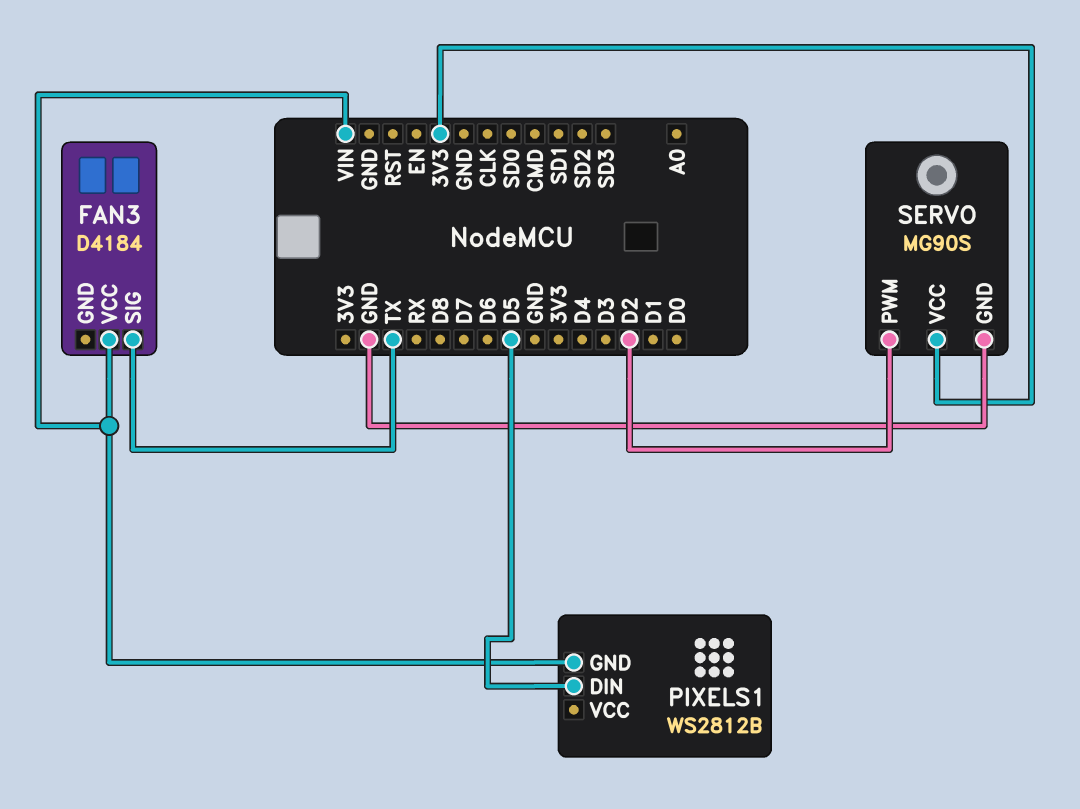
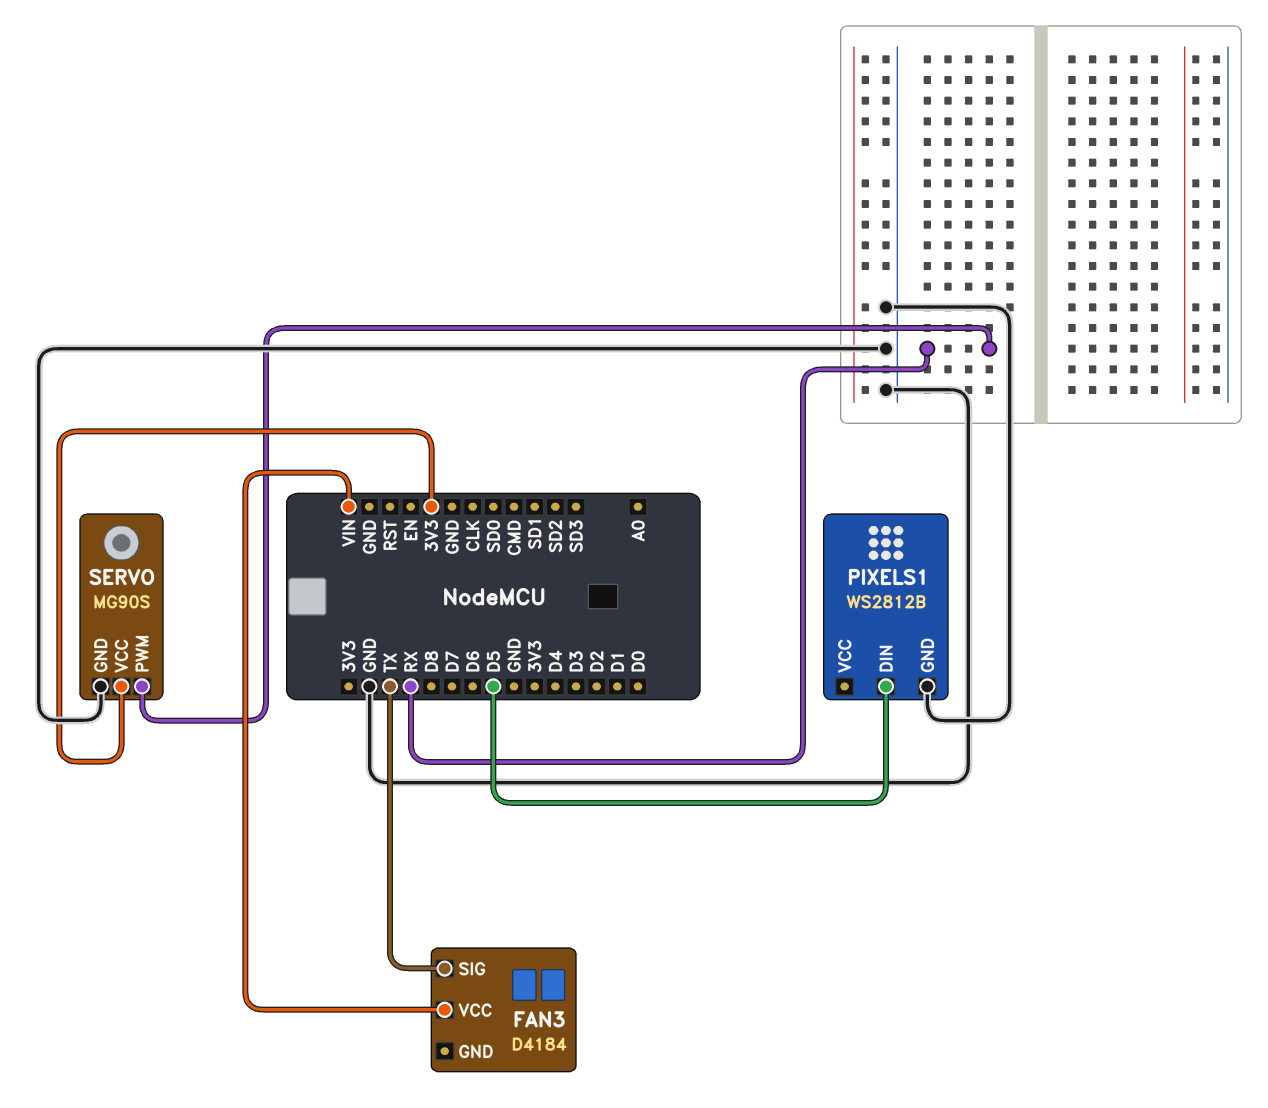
PIXELS1 pin GND: VIN -> GND
SERVO pin PWM: D2 -> RX

